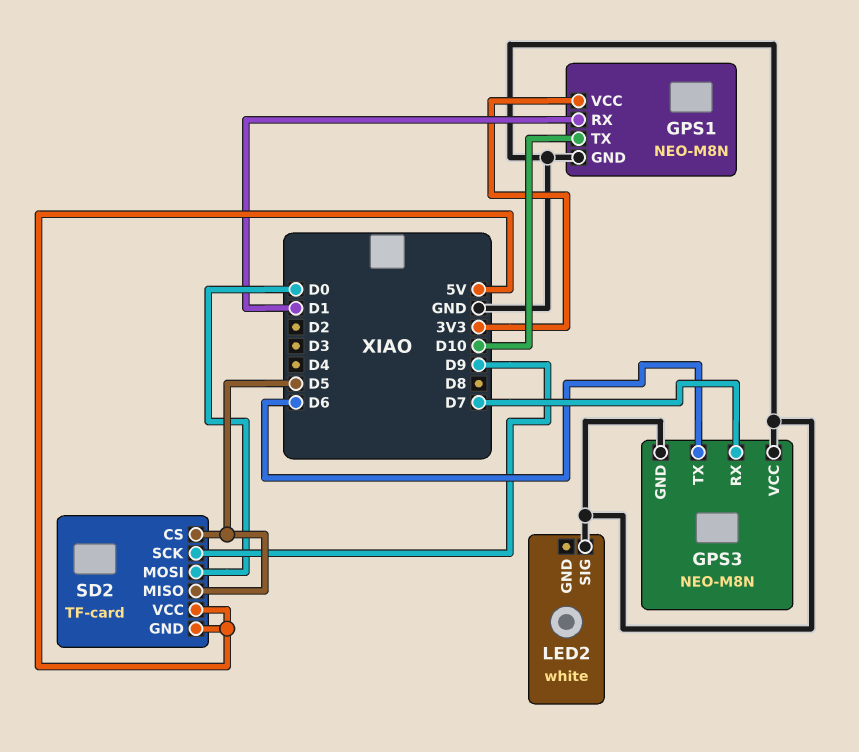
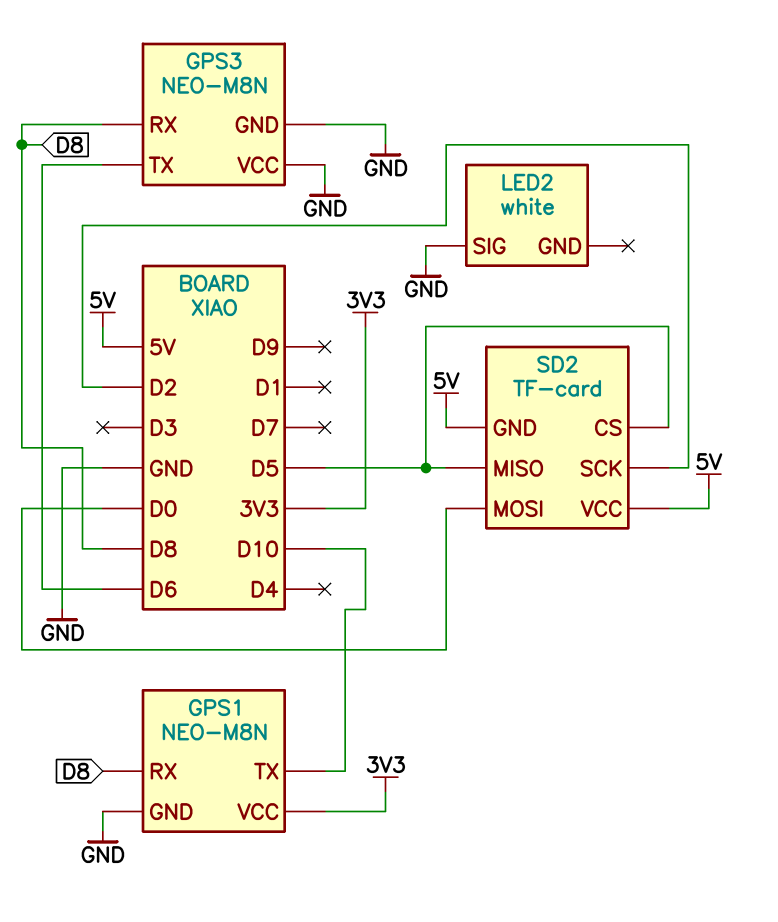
GPS1 pin RX: D1 -> D8
GPS3 pin RX: D7 -> D8
SD2 pin SCK: D9 -> D2

